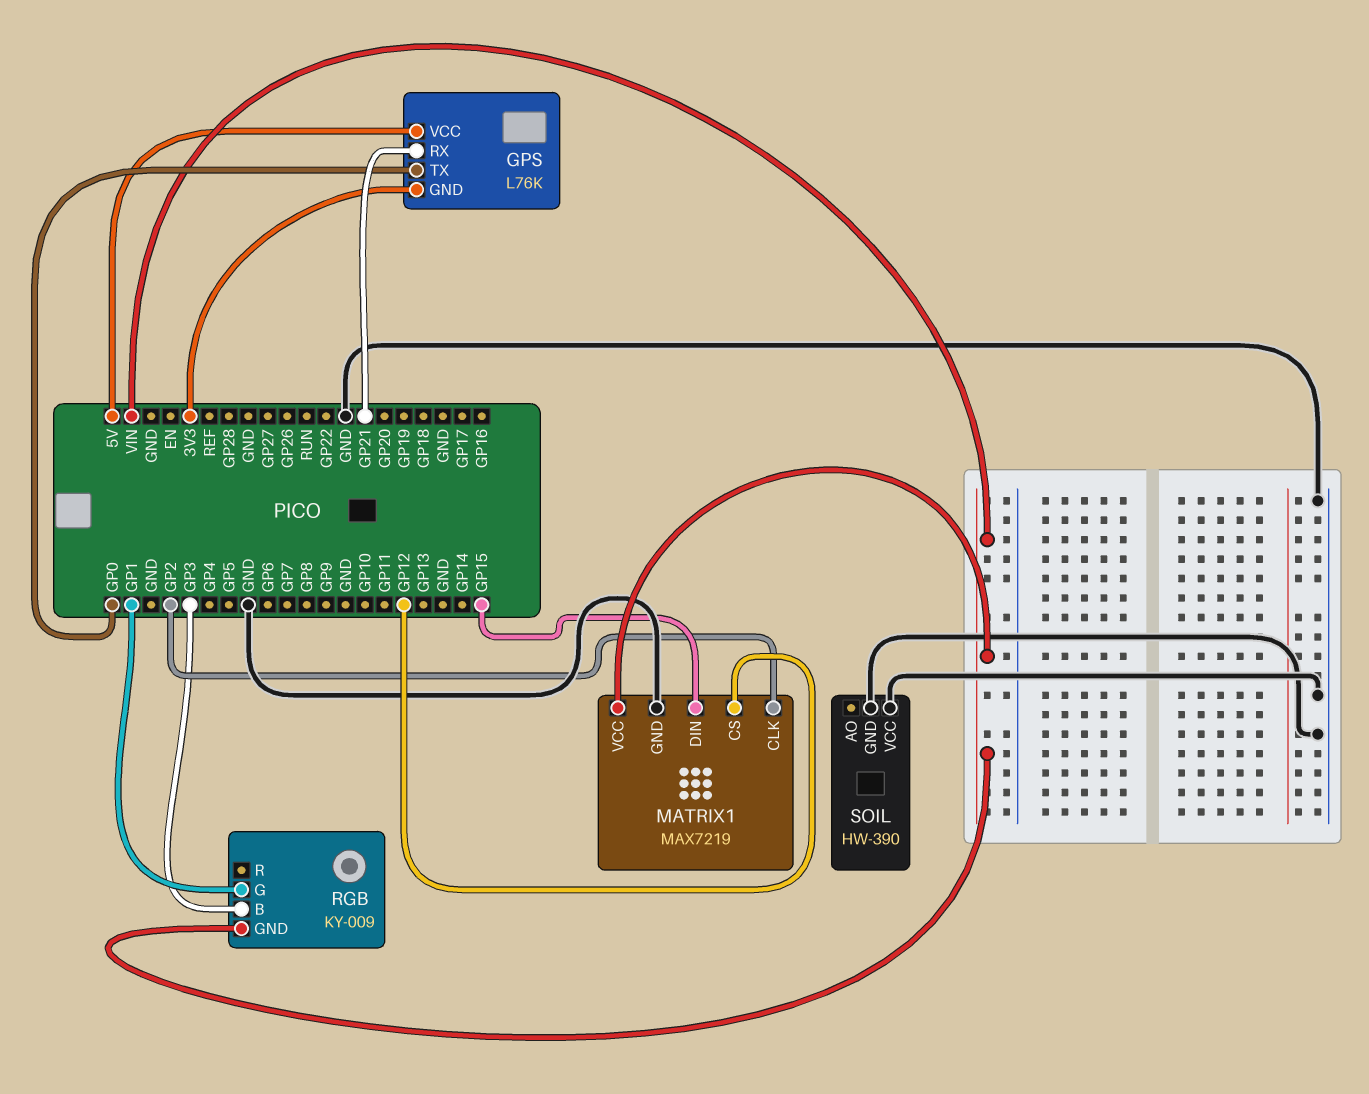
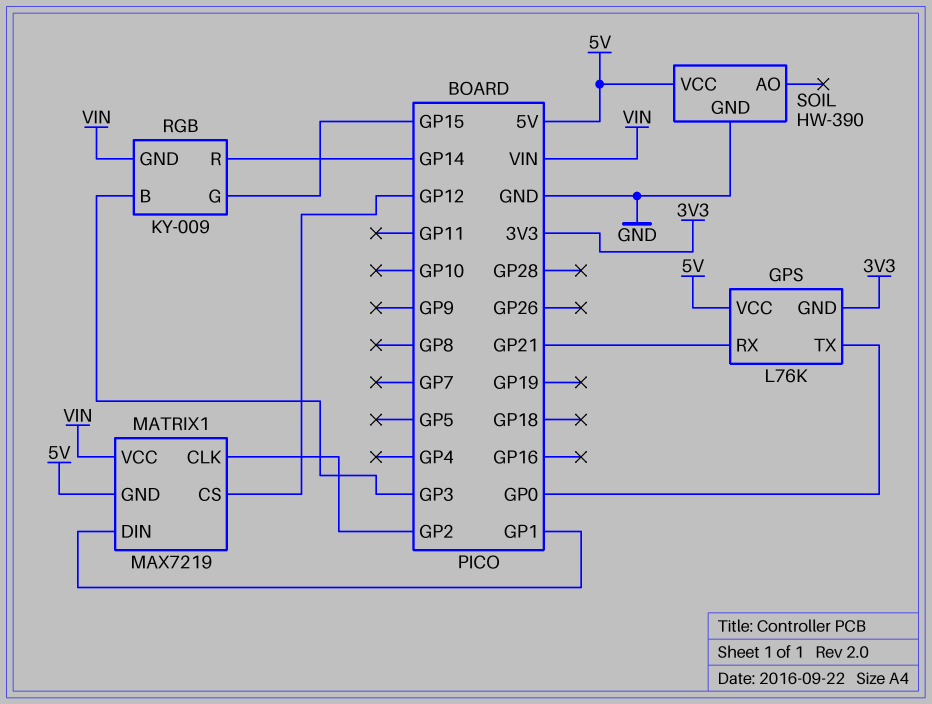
MATRIX1 pin DIN: GP15 -> GP1
MATRIX1 pin GND: GND -> 5V
RGB pin G: GP1 -> GP15
RGB pin R: none -> GP14
SOIL pin VCC: GND -> 5V

